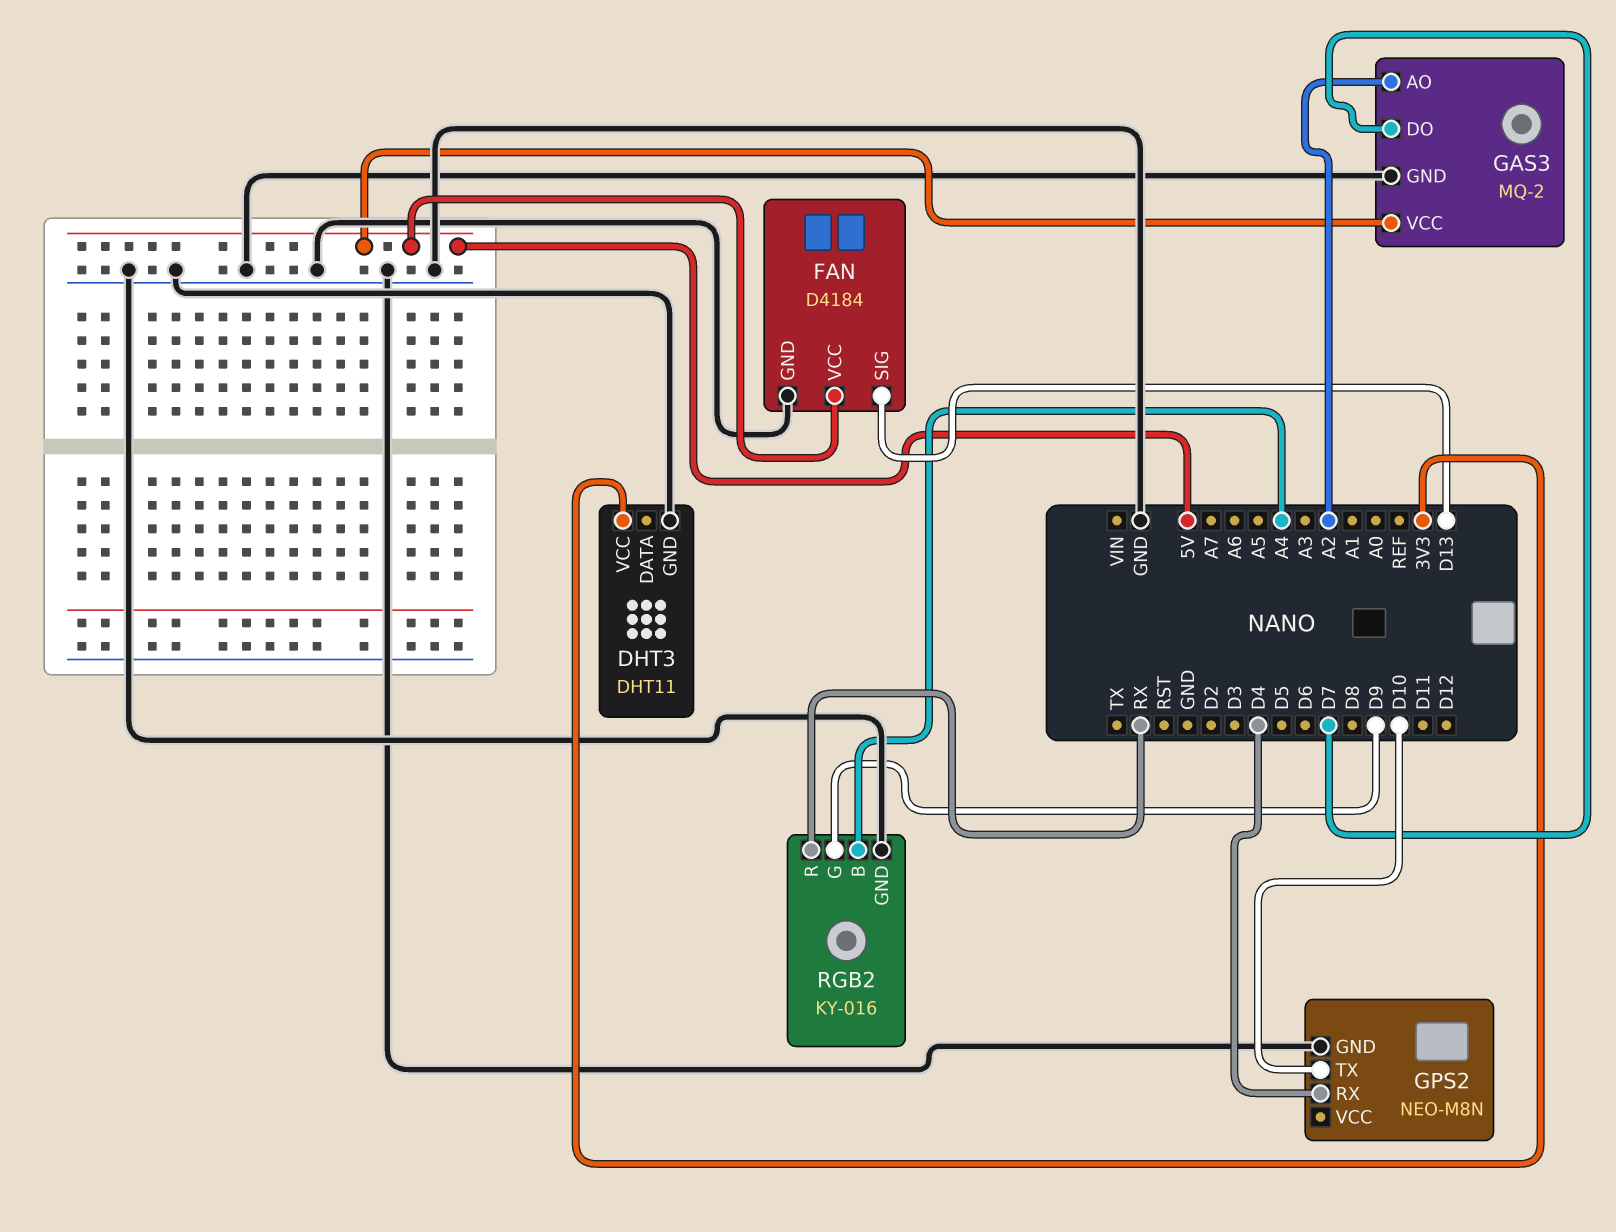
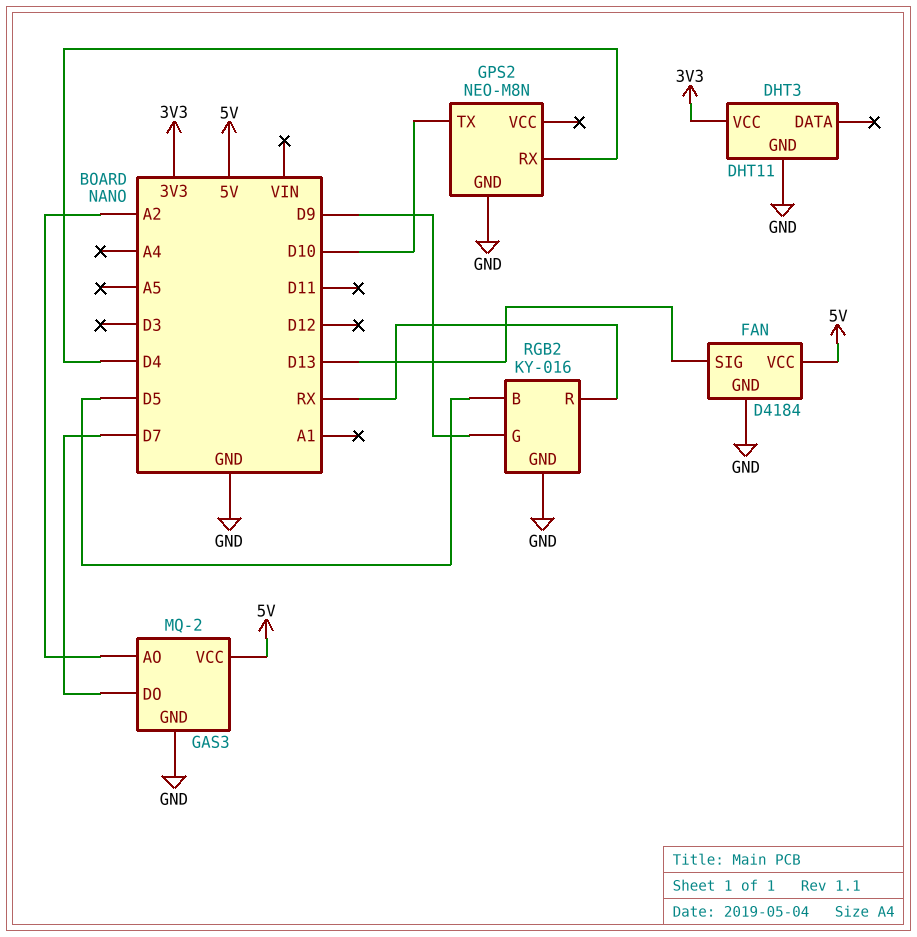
RGB2 pin B: A4 -> D5

